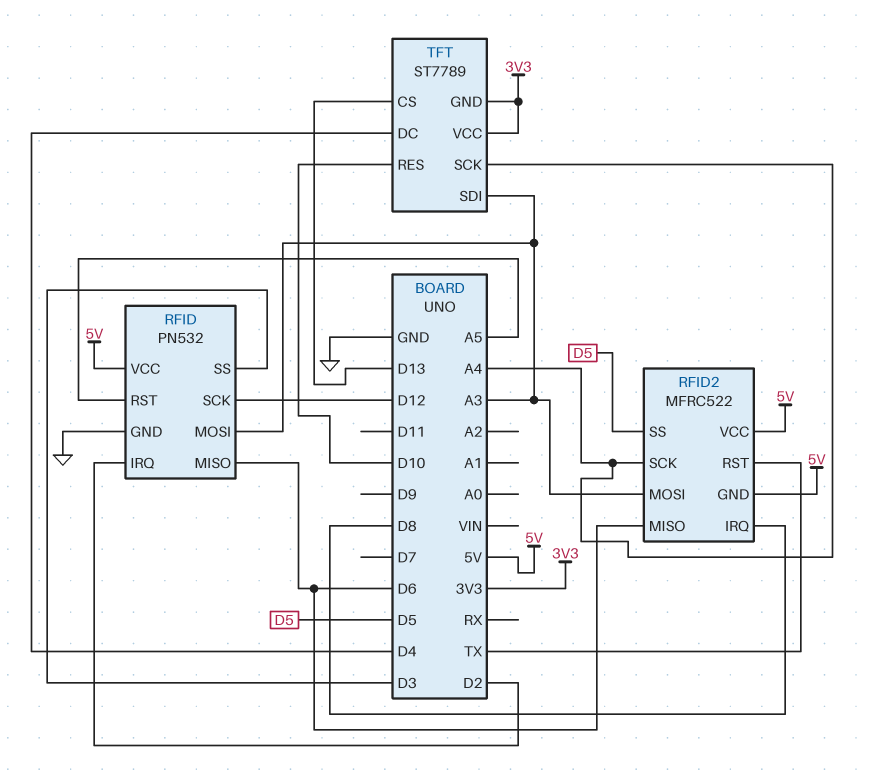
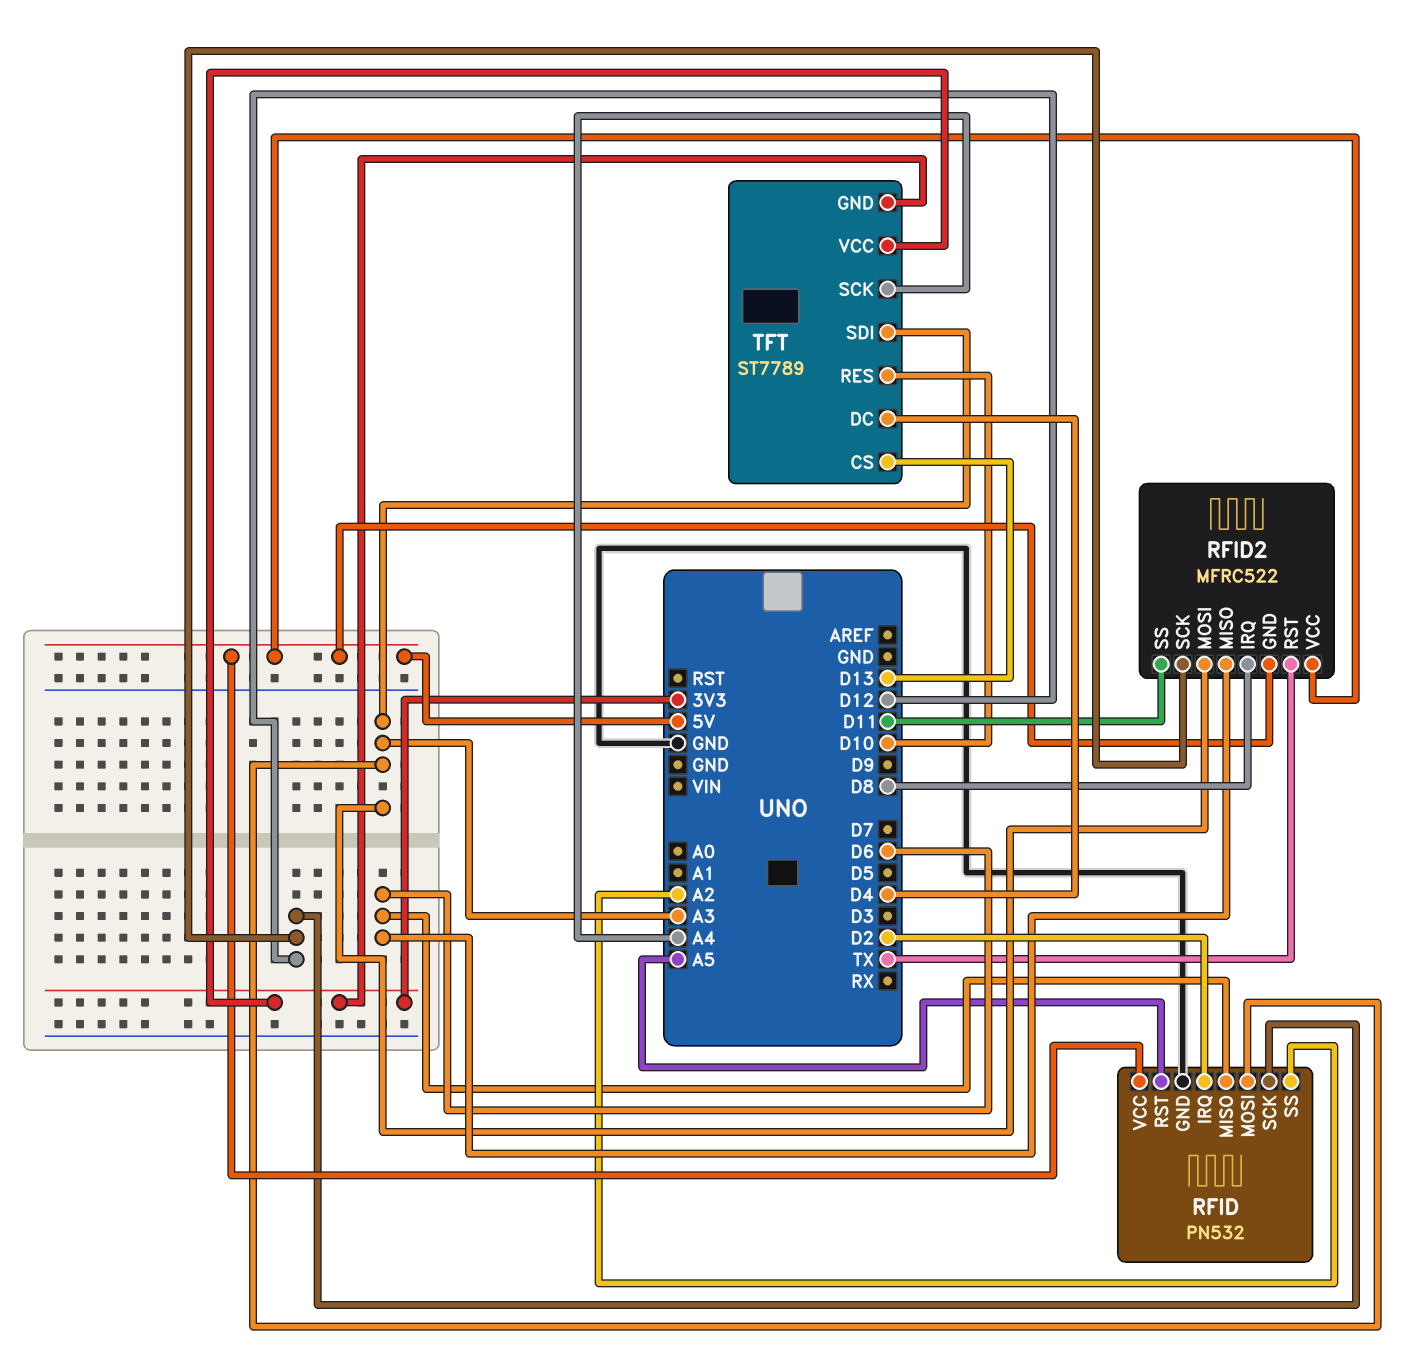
RFID pin SS: D3 -> A2
RFID2 pin SCK: A4 -> D12
RFID2 pin SS: D5 -> D11

